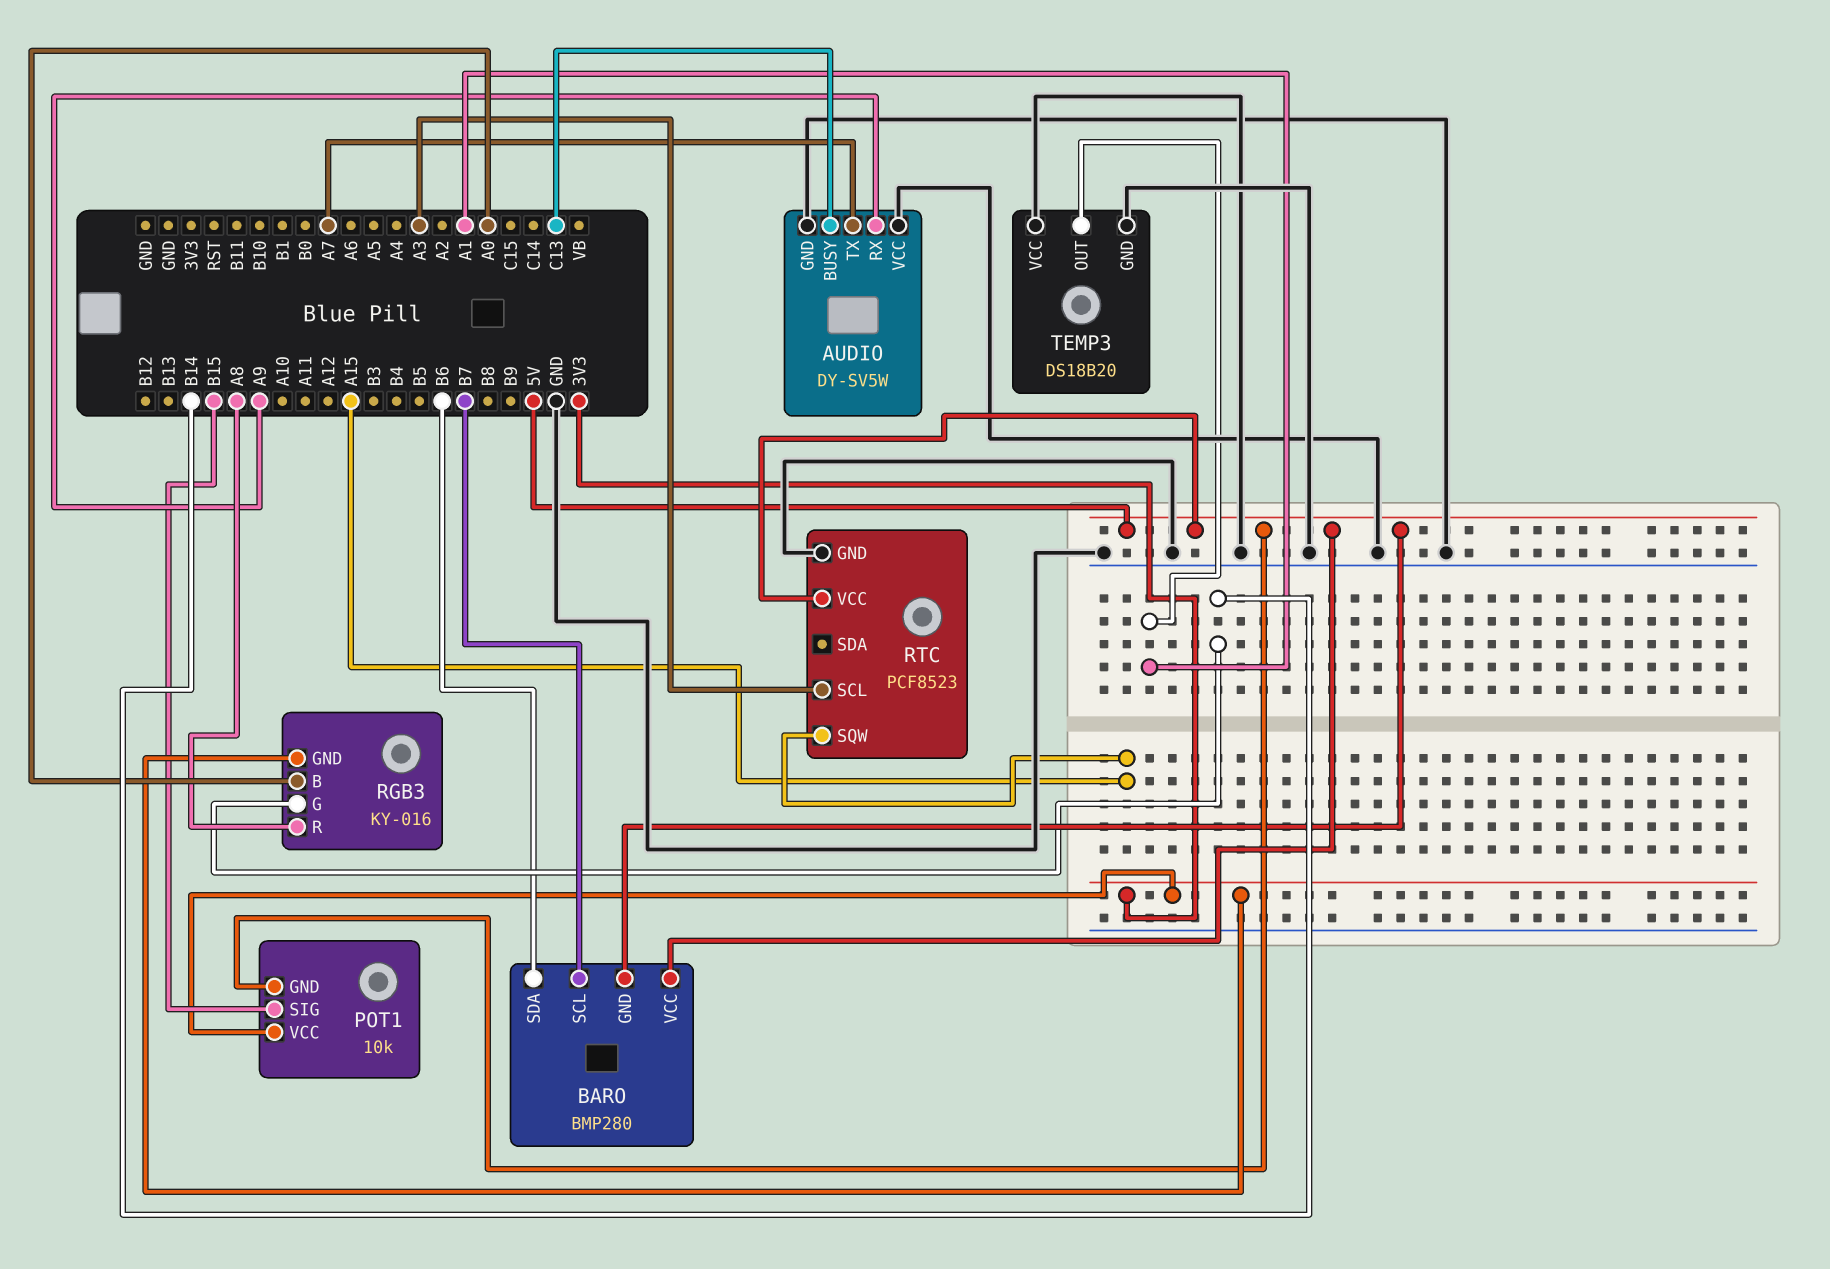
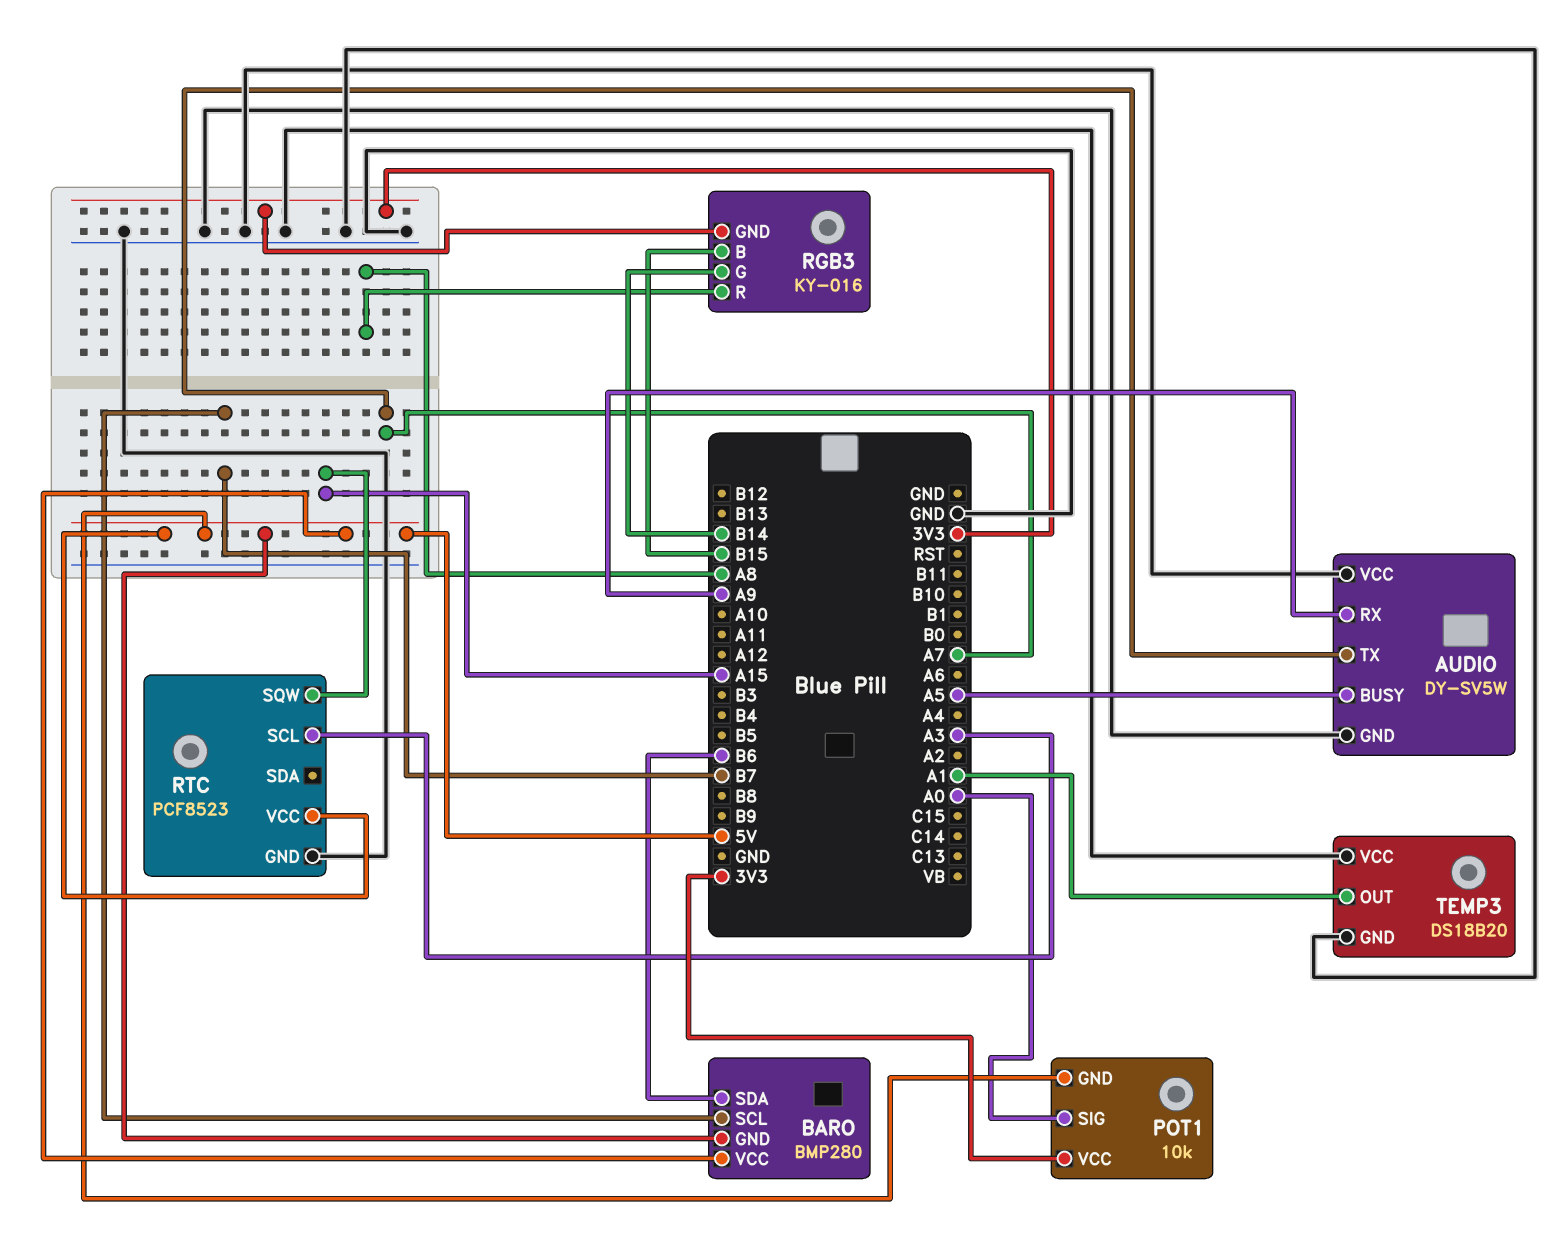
AUDIO pin BUSY: C13 -> A5
POT1 pin SIG: B15 -> A0
RGB3 pin B: A0 -> B15

